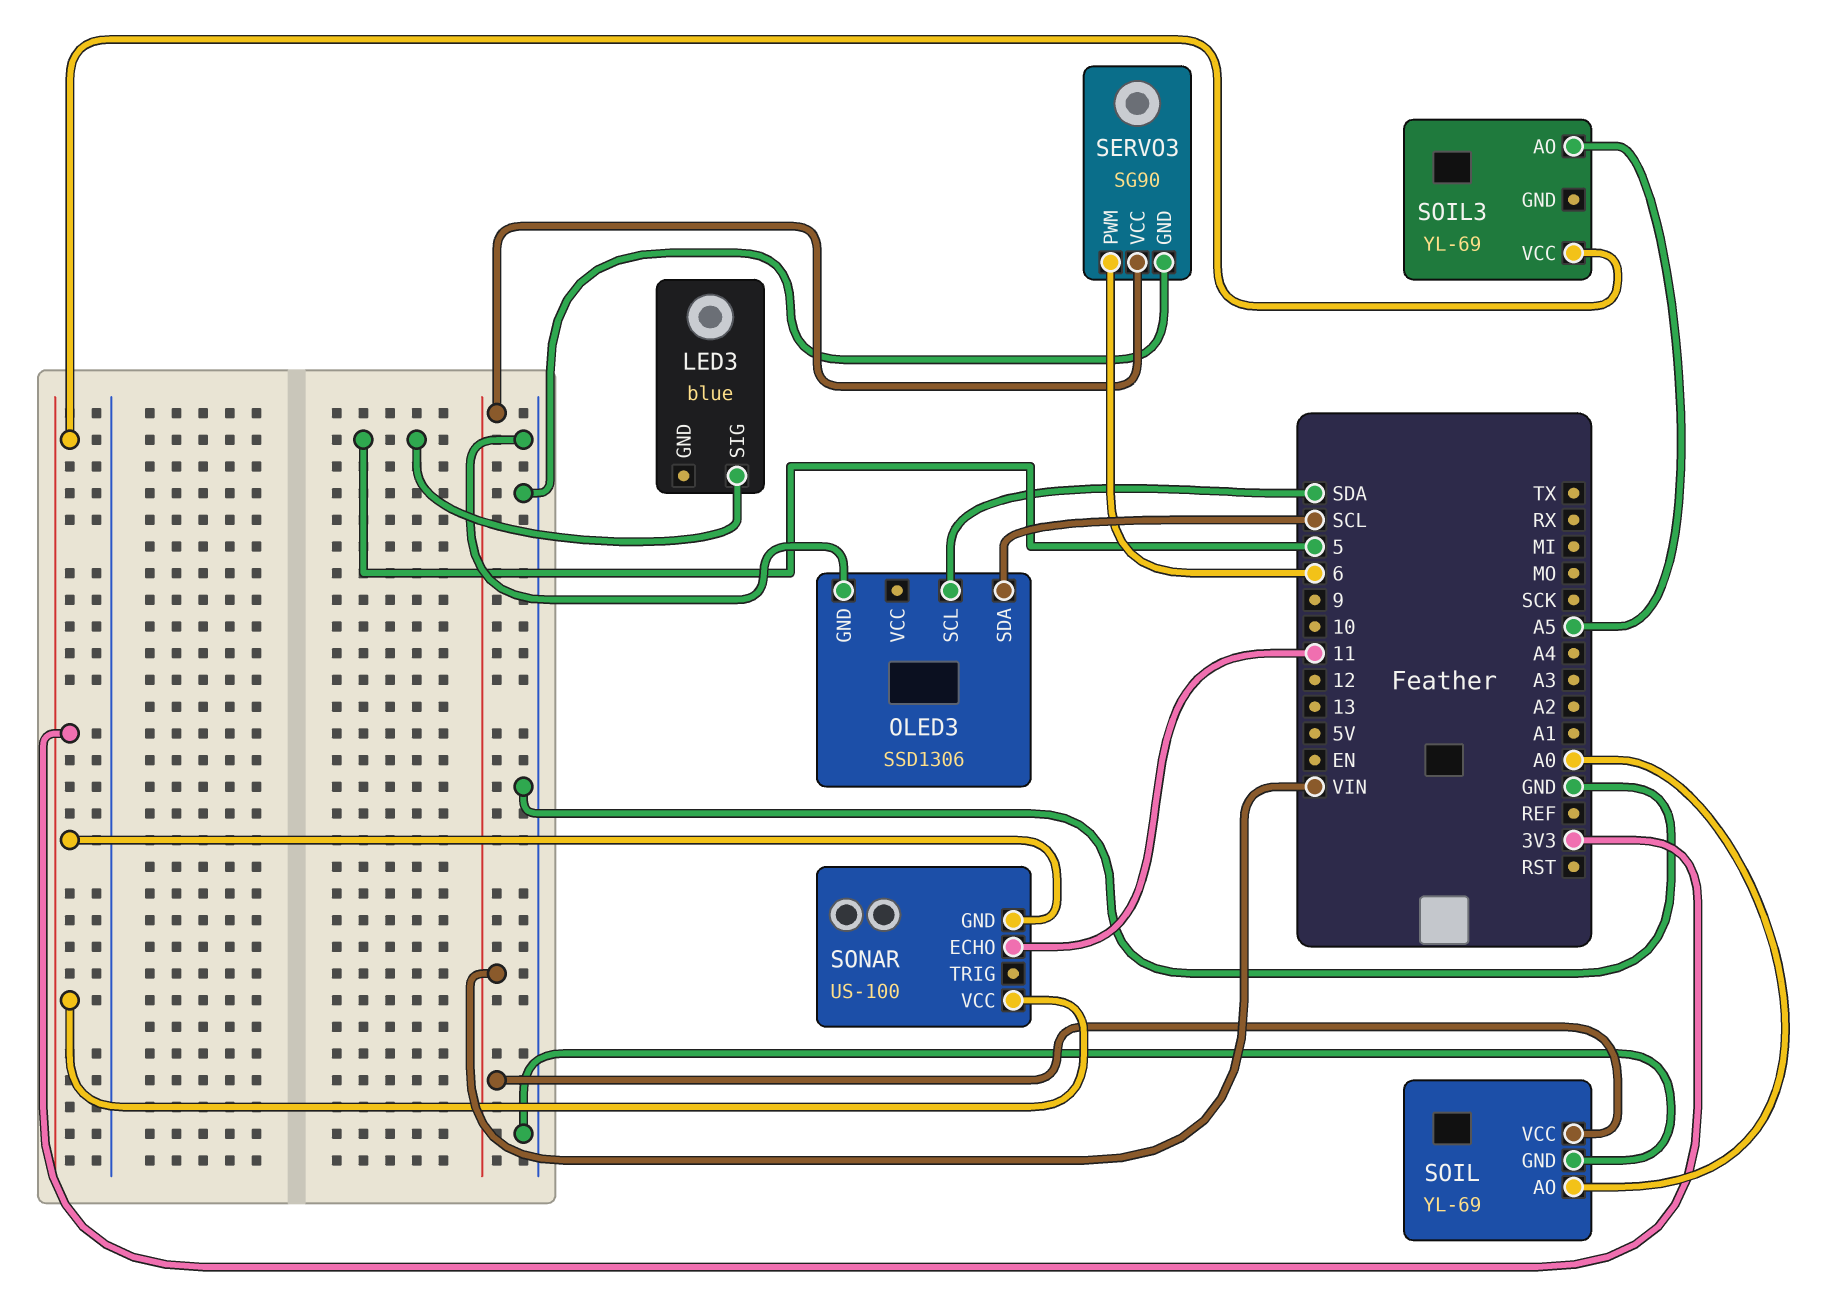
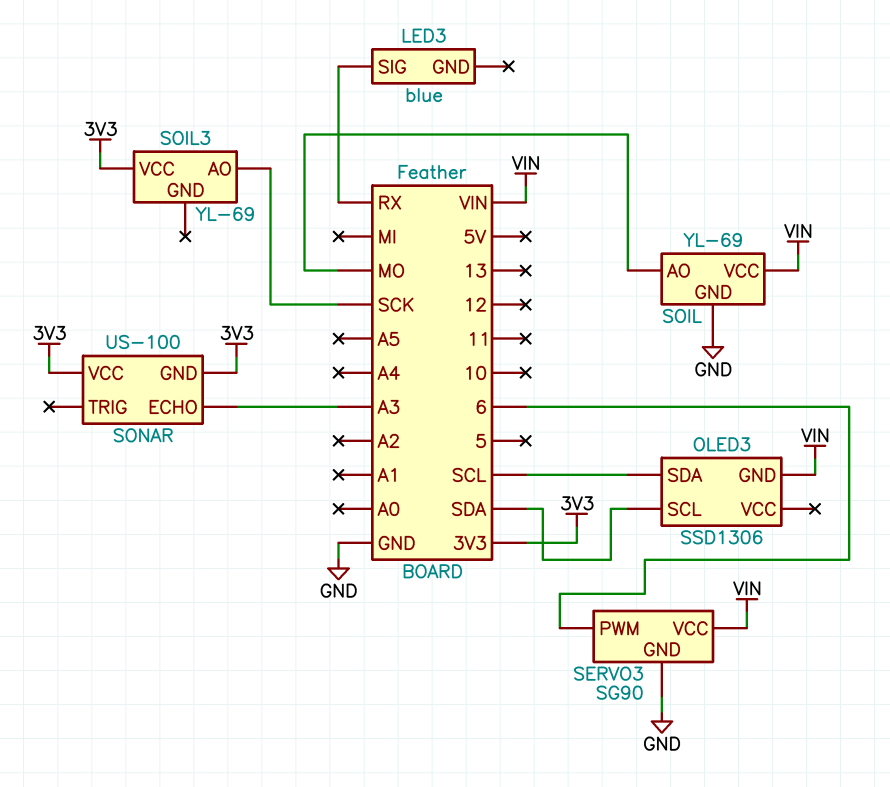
LED3 pin SIG: 5 -> RX
OLED3 pin GND: GND -> VIN
SOIL pin AO: A0 -> MO
SOIL3 pin AO: A5 -> SCK
SONAR pin ECHO: 11 -> A3

